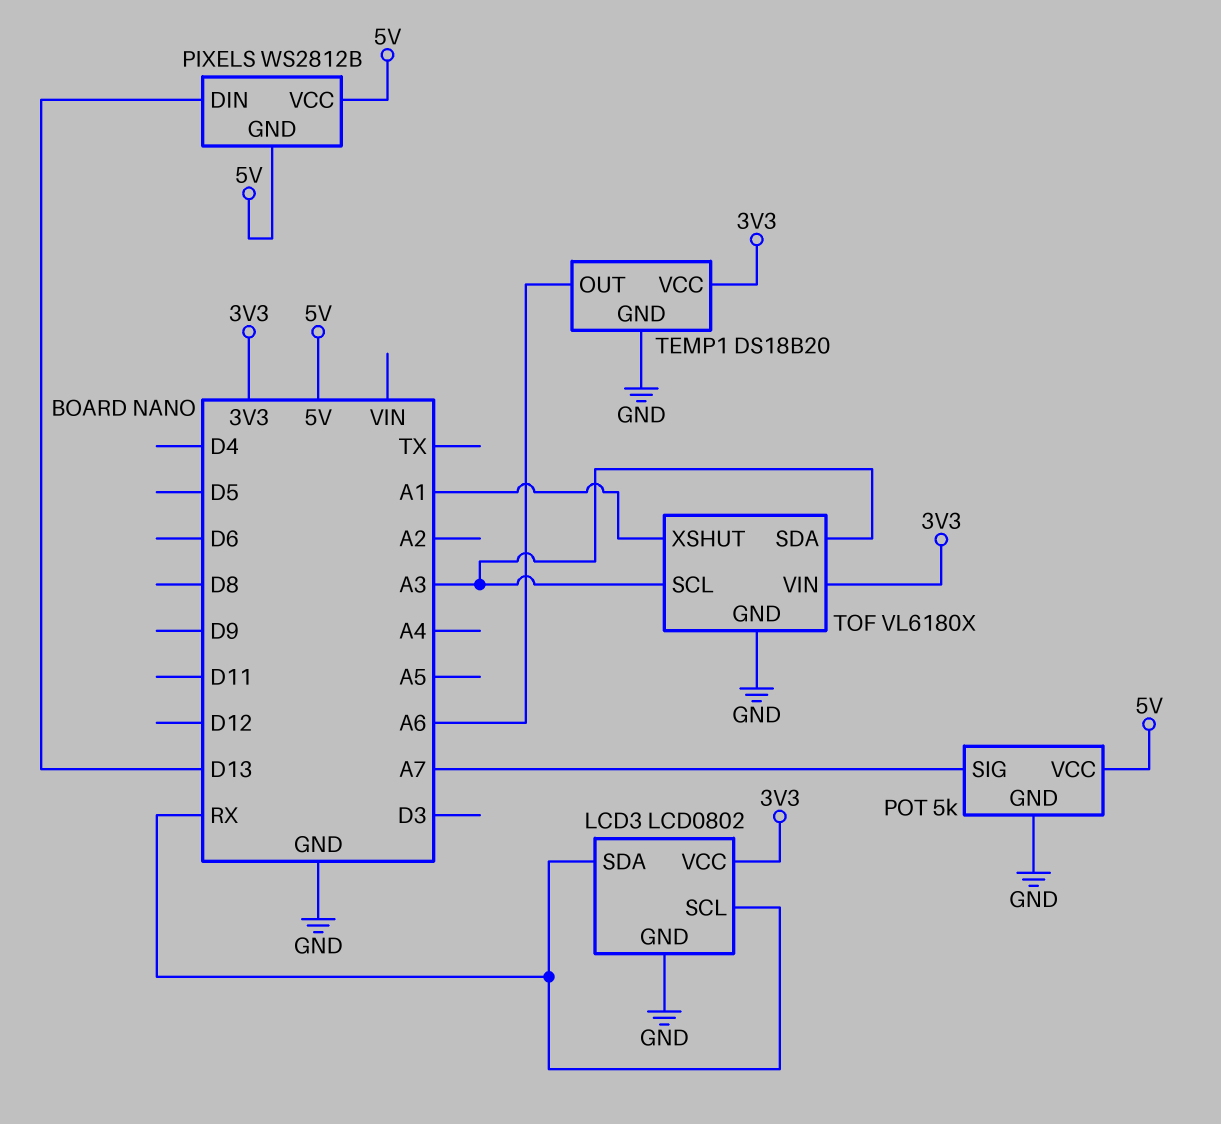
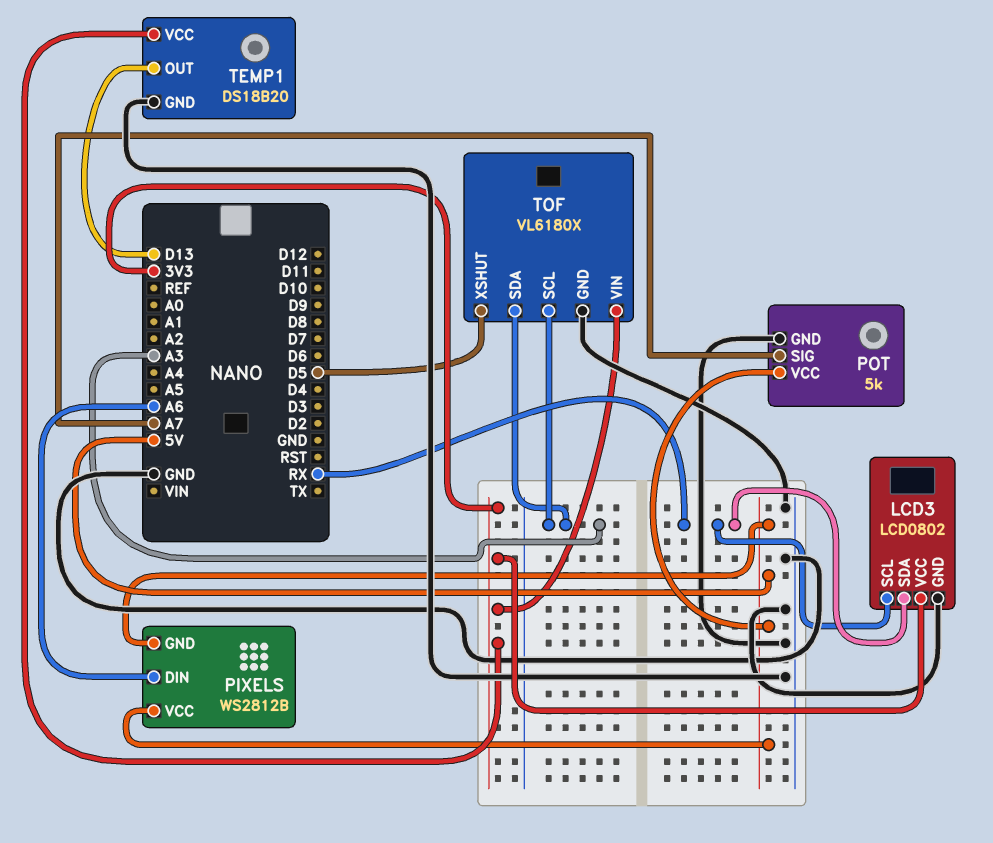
PIXELS pin DIN: D13 -> A6
TEMP1 pin OUT: A6 -> D13
TOF pin XSHUT: A1 -> D5

